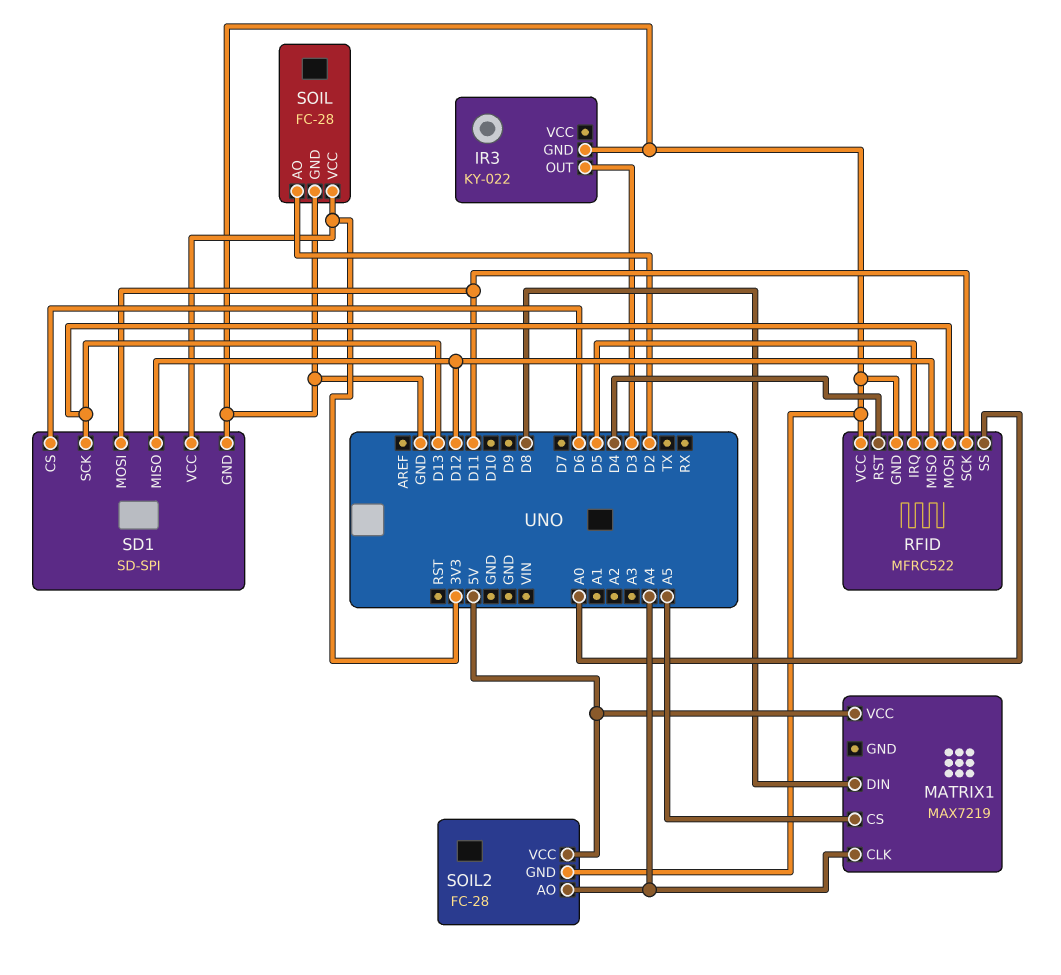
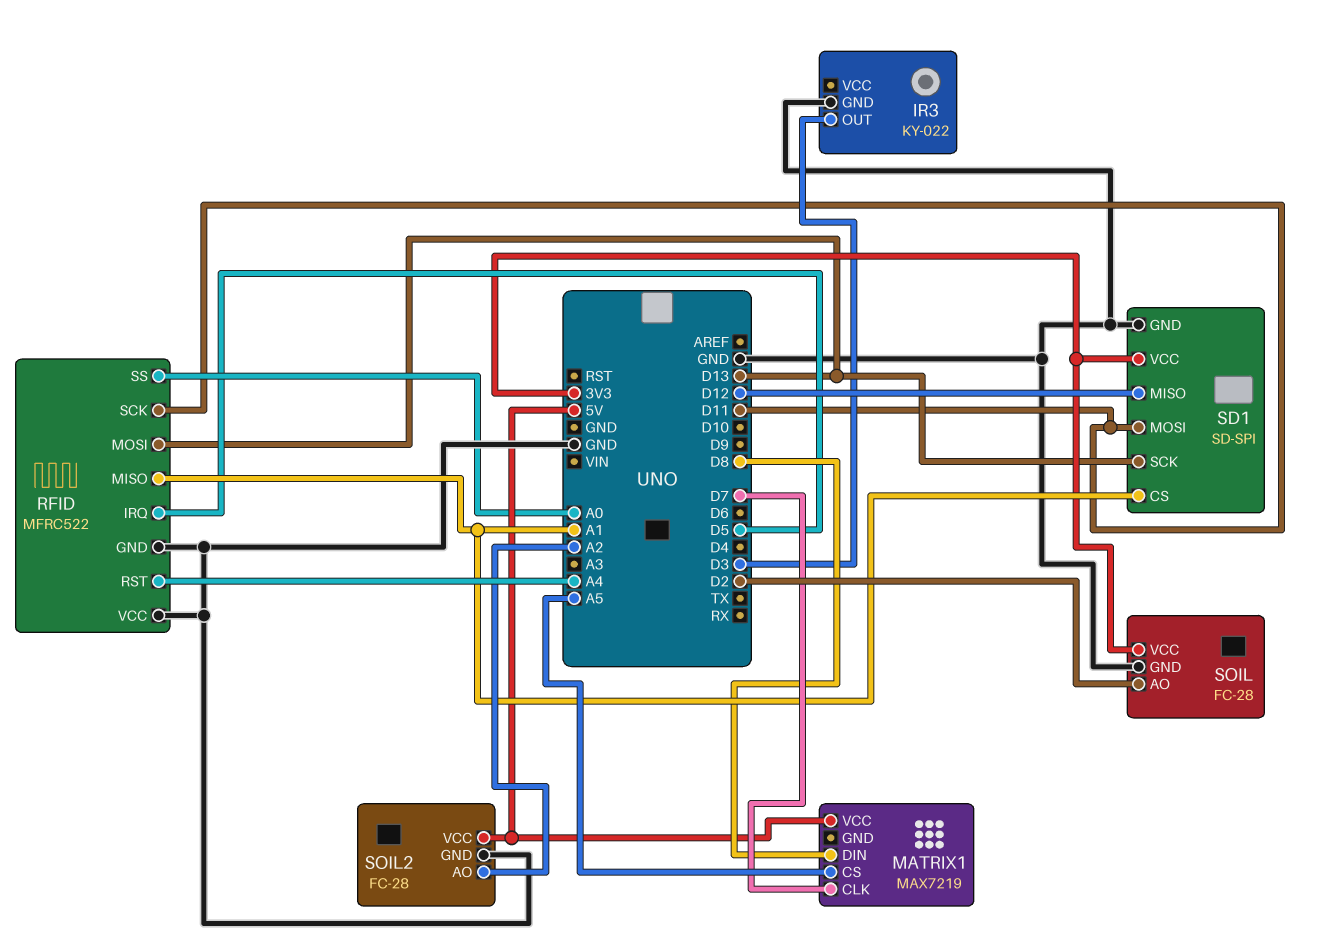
MATRIX1 pin CLK: A4 -> D7
RFID pin MISO: D12 -> A1
RFID pin RST: D4 -> A4
SD1 pin CS: D6 -> A1
SOIL2 pin AO: A4 -> A2

